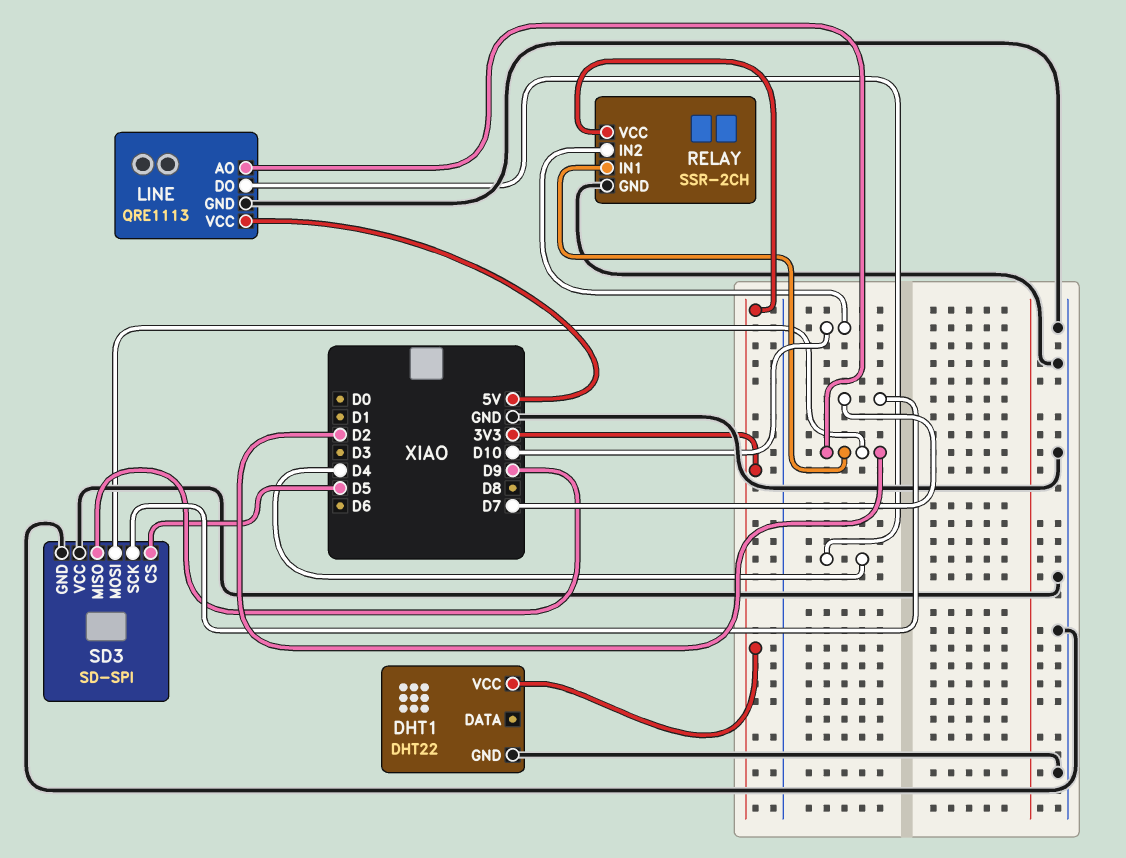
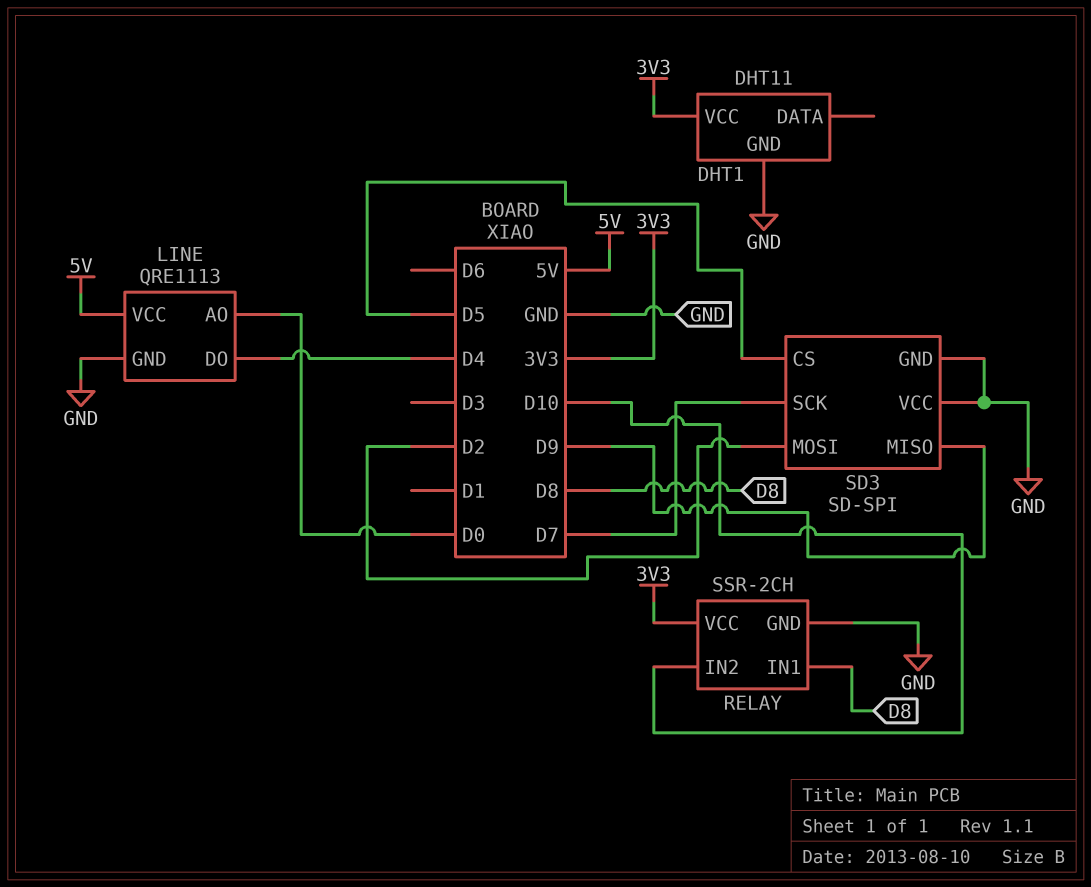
DHT1: DHT22 -> DHT11
LINE pin AO: D2 -> D0
RELAY pin IN1: D2 -> D8

